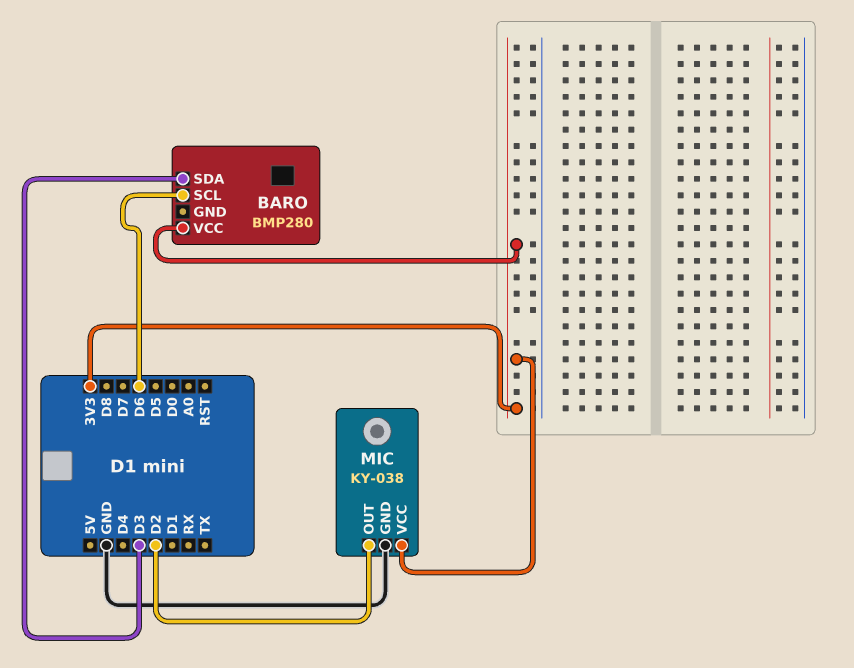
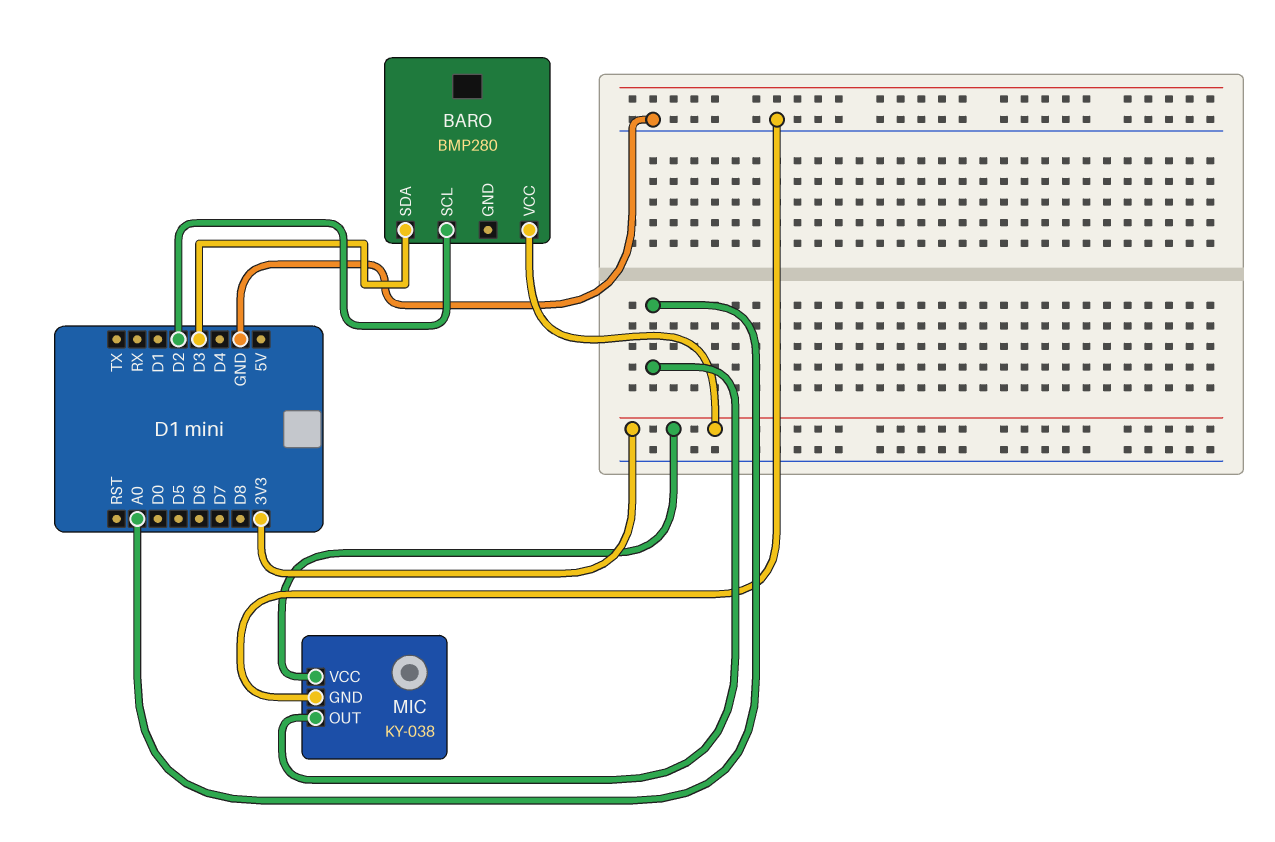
BARO pin SCL: D6 -> D2
MIC pin OUT: D2 -> A0

